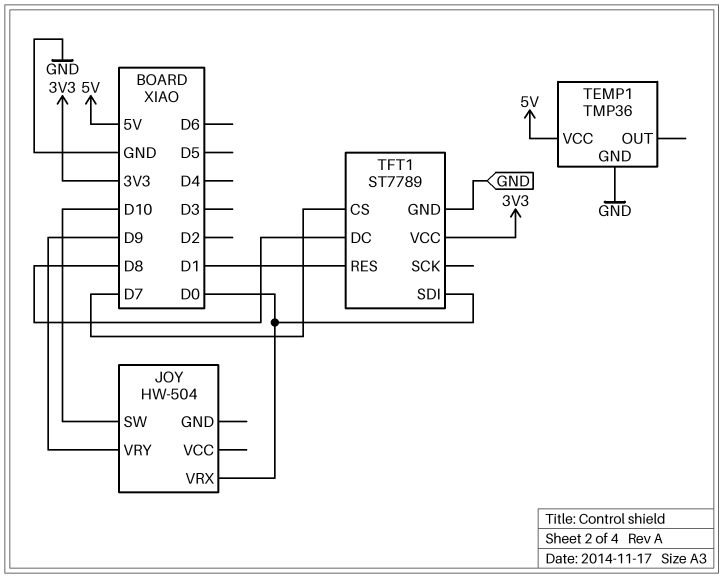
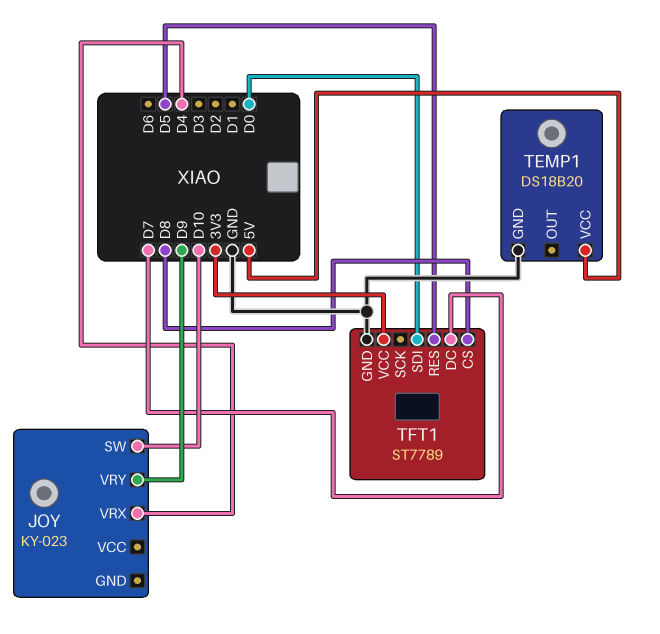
JOY: HW-504 -> KY-023
JOY pin VRX: D0 -> D4
TEMP1: TMP36 -> DS18B20
TFT1 pin CS: D7 -> D8
TFT1 pin DC: D8 -> D7
TFT1 pin RES: D1 -> D5

